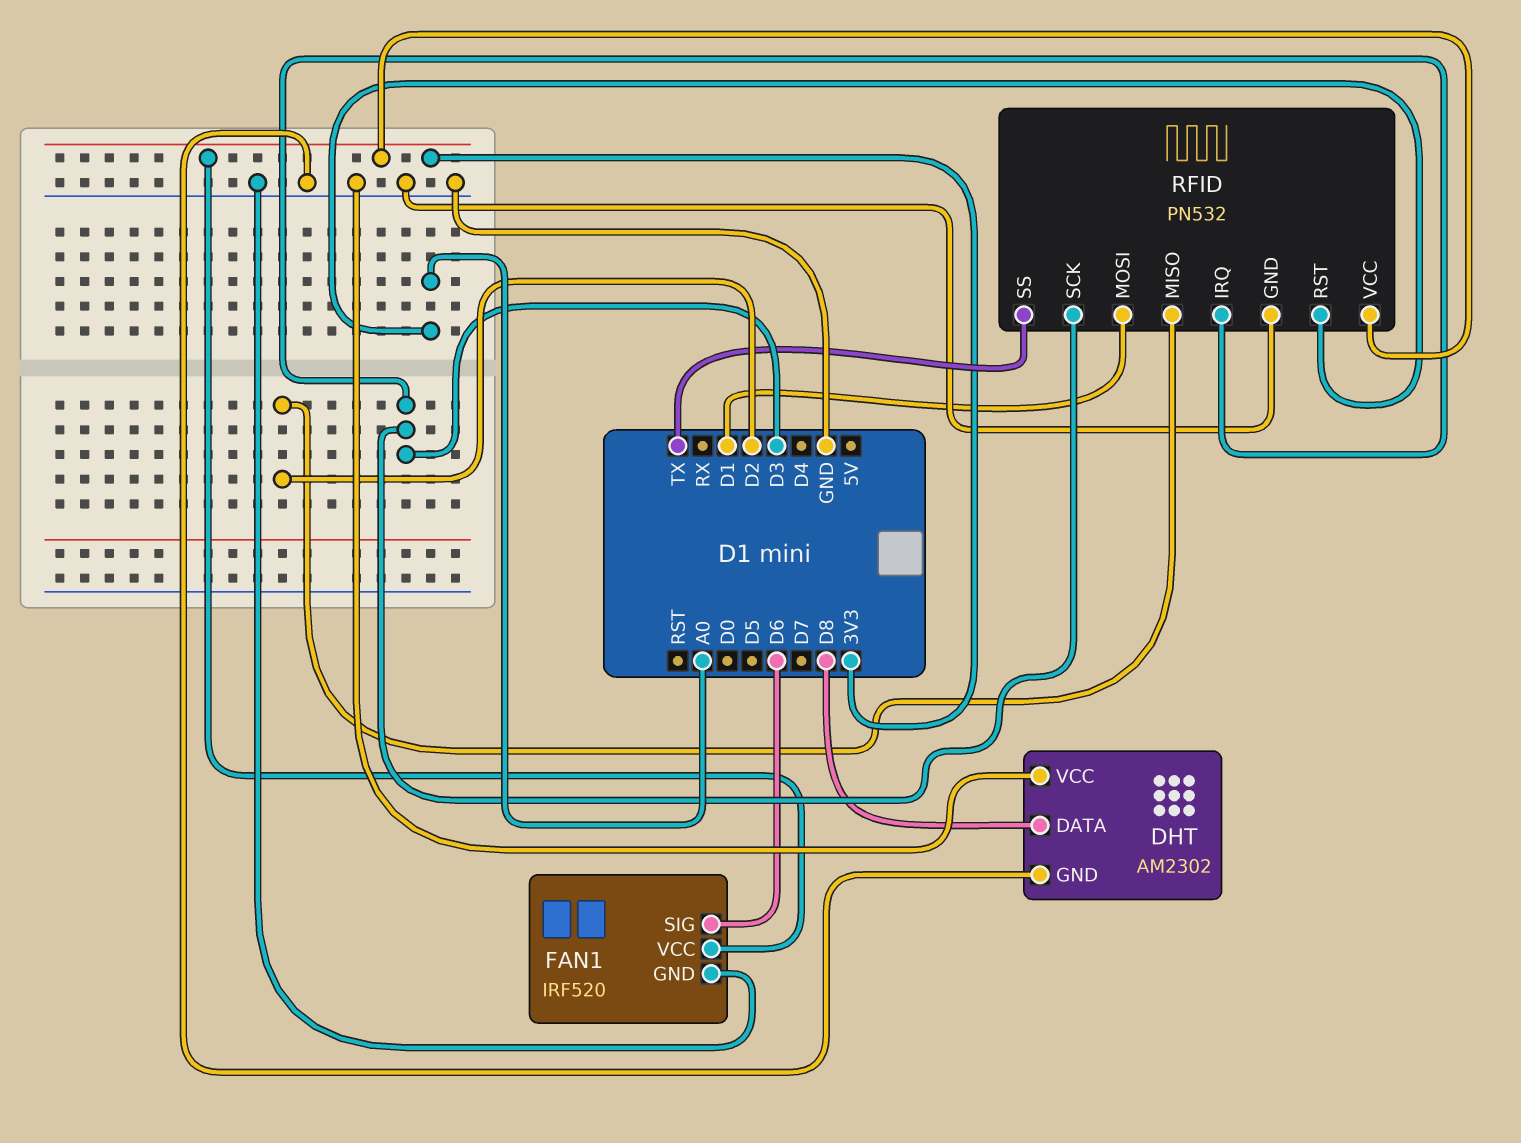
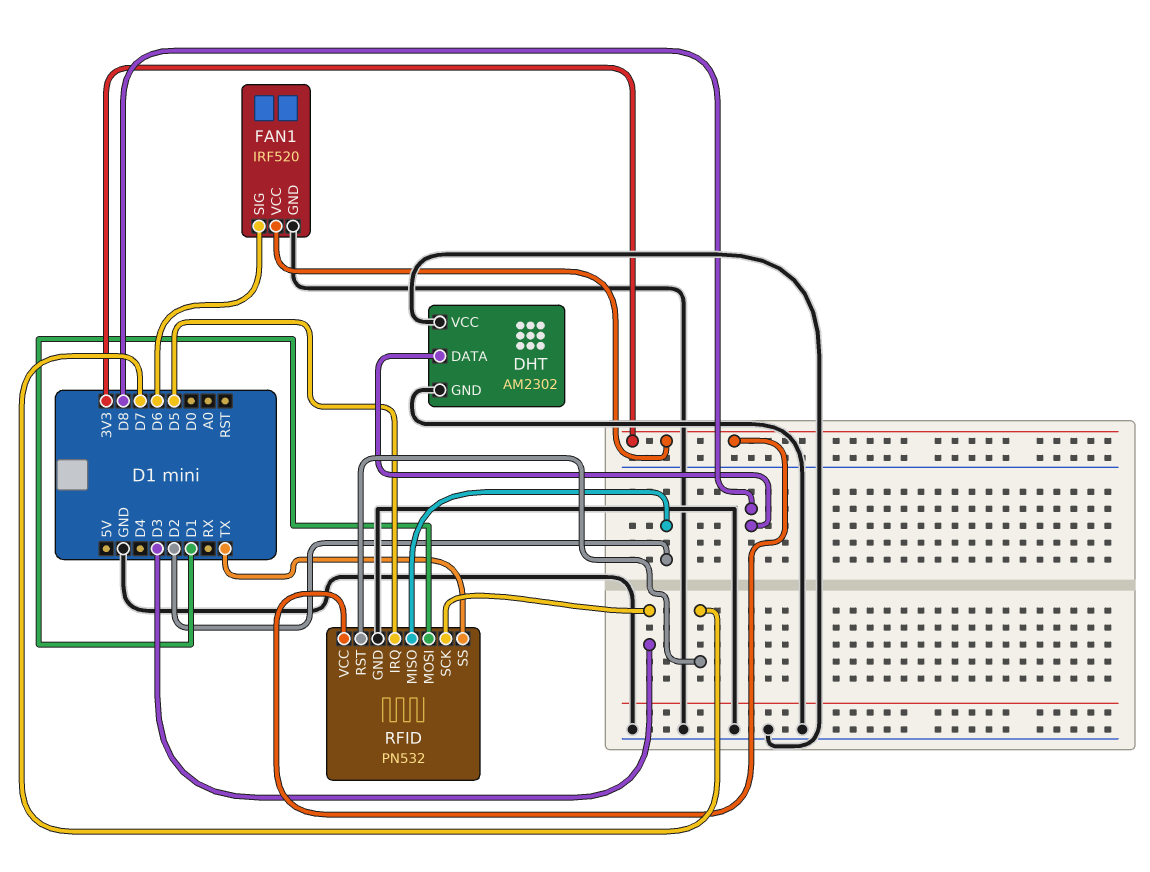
RFID pin IRQ: D3 -> D5
RFID pin RST: A0 -> D7

